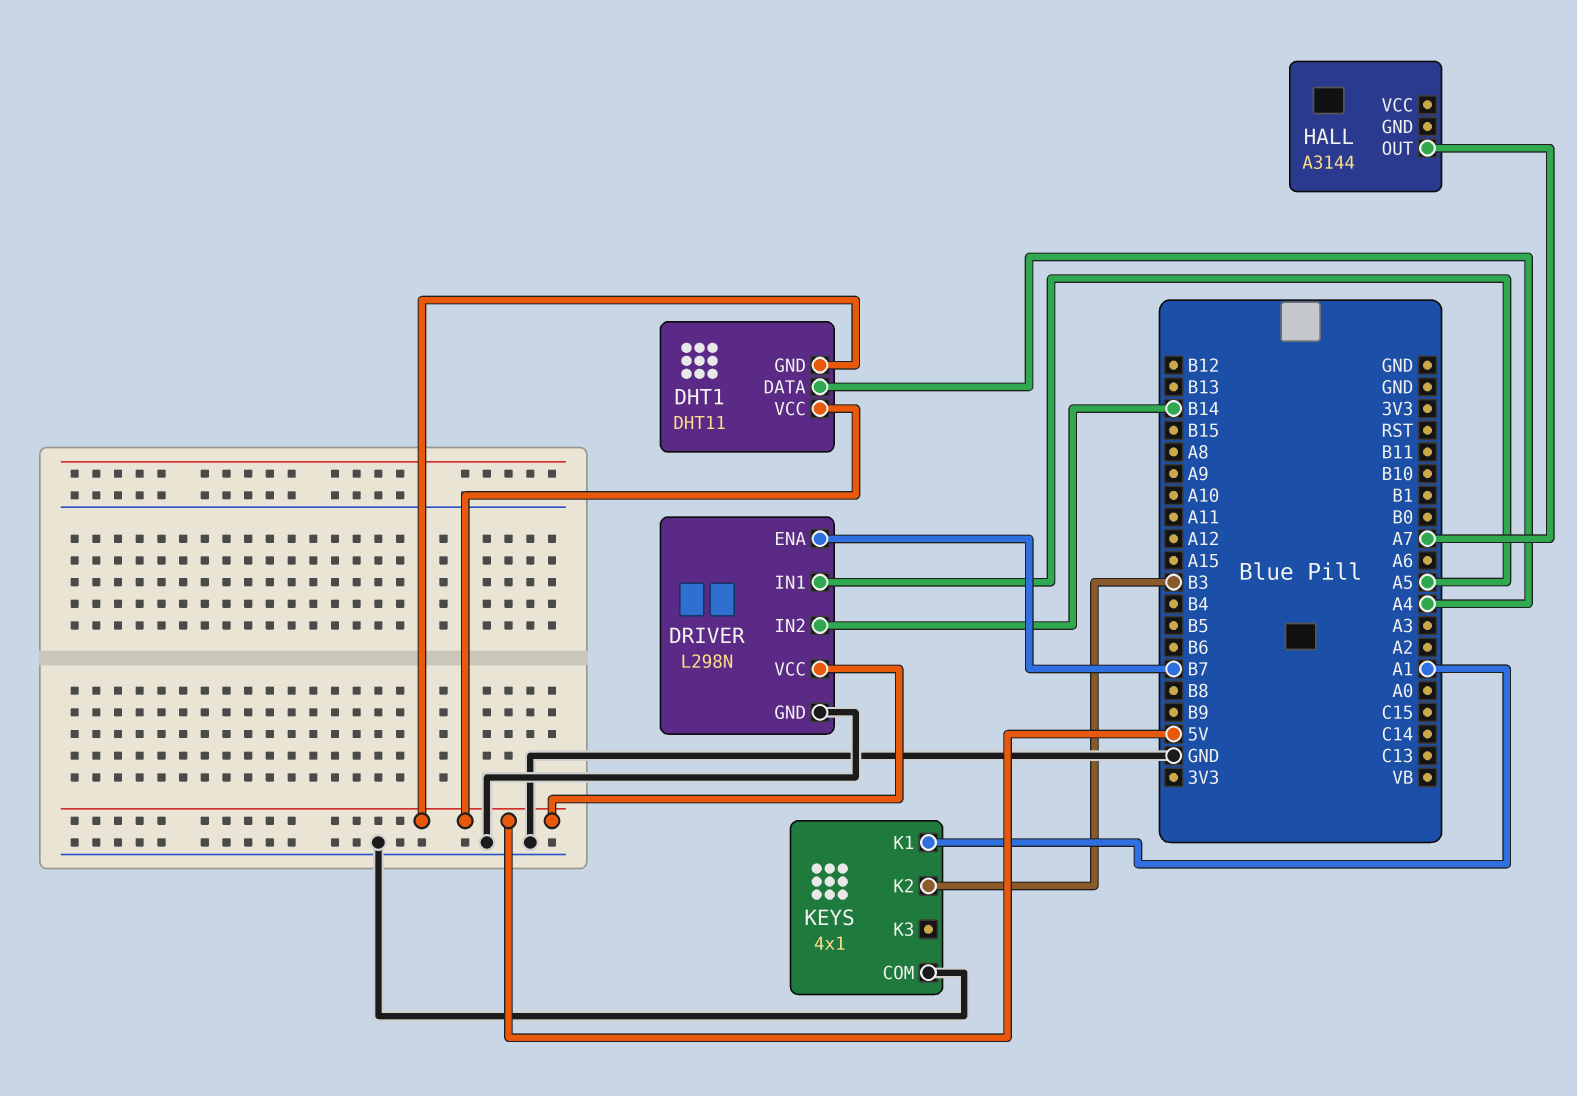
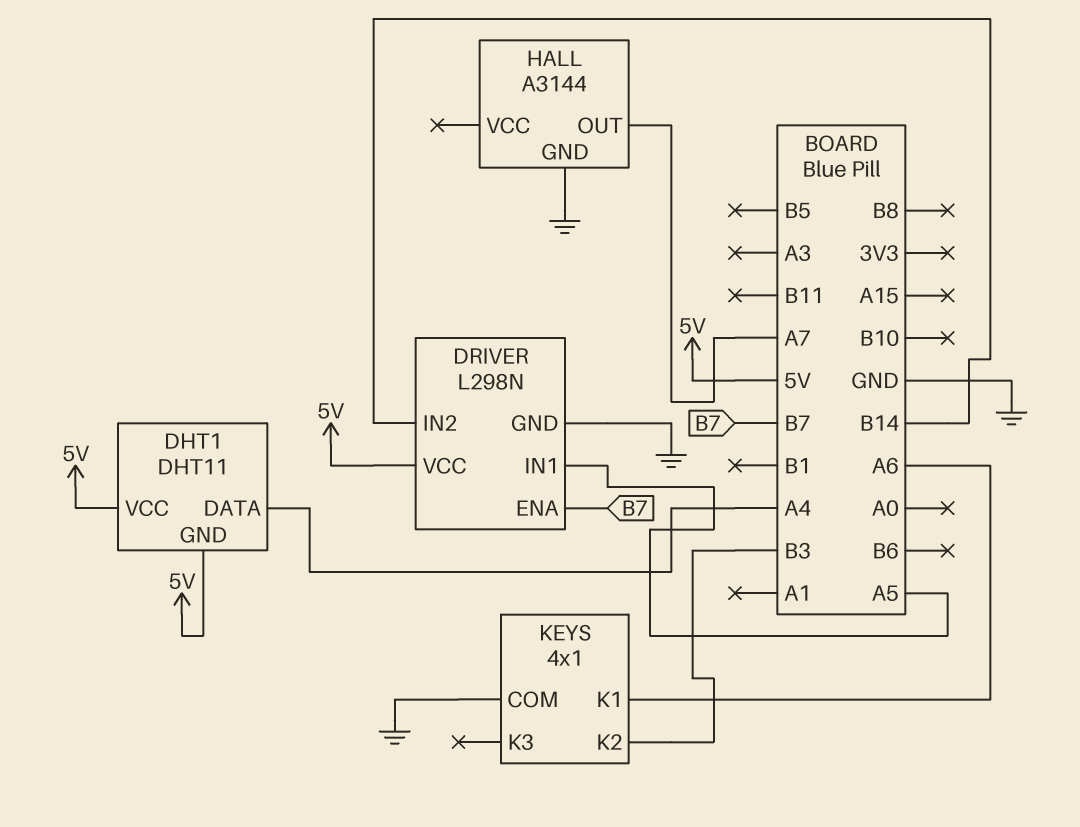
HALL pin GND: none -> GND
KEYS pin K1: A1 -> A6

